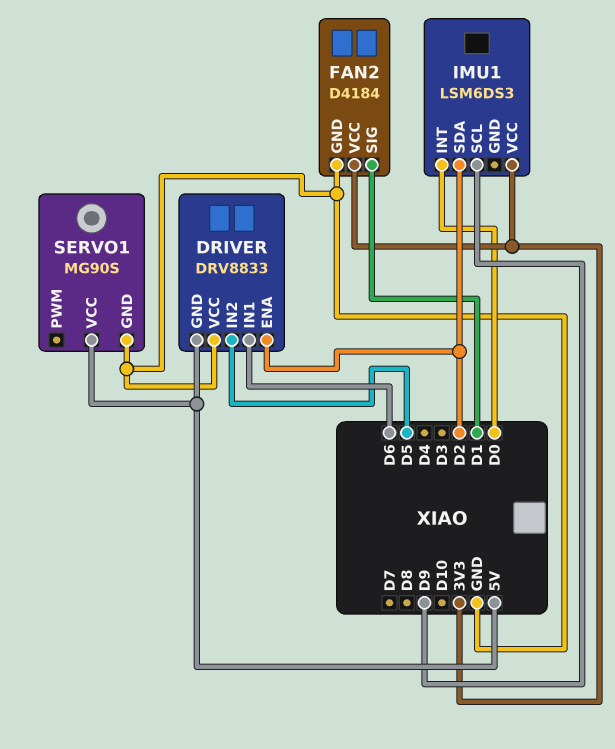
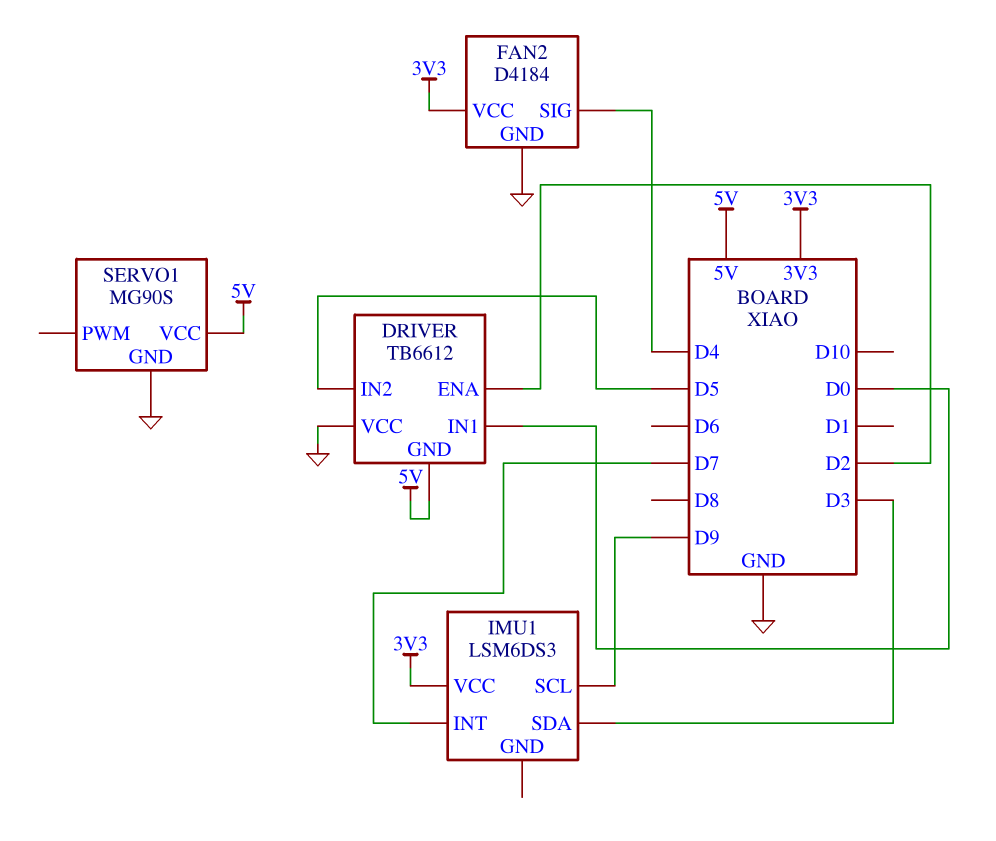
DRIVER: DRV8833 -> TB6612
DRIVER pin IN1: D6 -> D0
FAN2 pin SIG: D1 -> D4
IMU1 pin INT: D0 -> D7
IMU1 pin SDA: D2 -> D3

